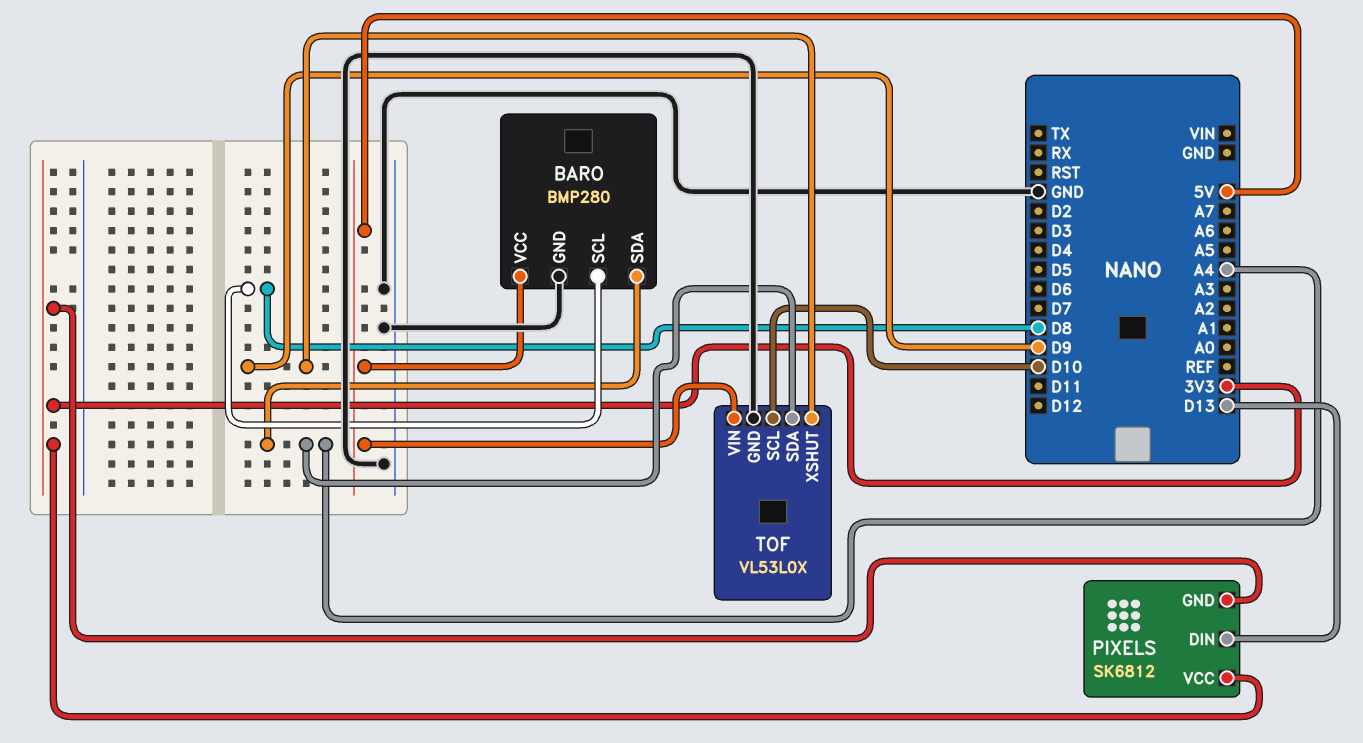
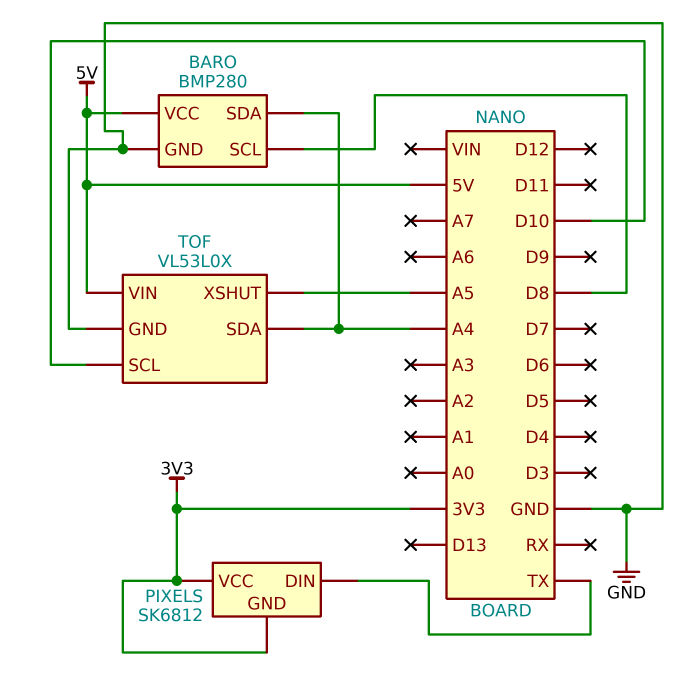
PIXELS pin DIN: D13 -> TX
TOF pin XSHUT: D9 -> A5

